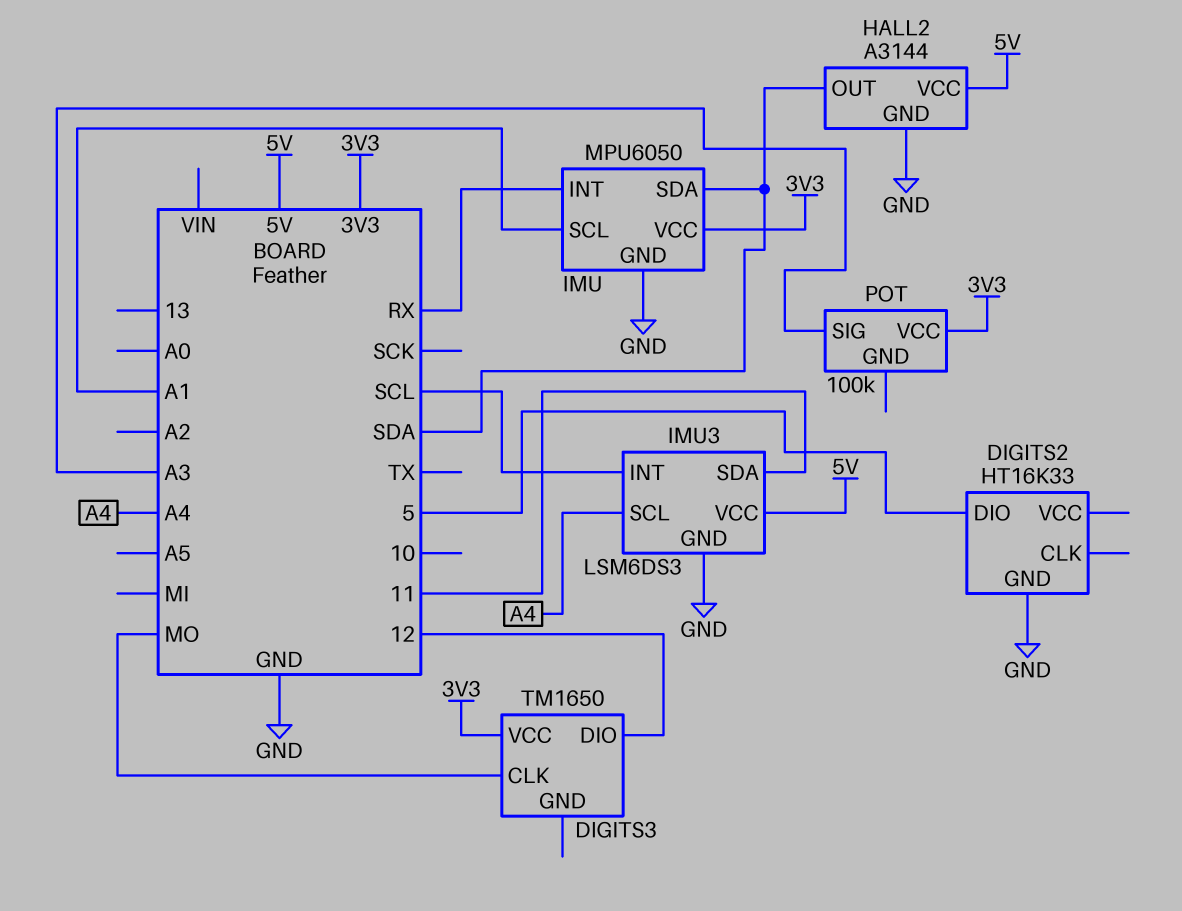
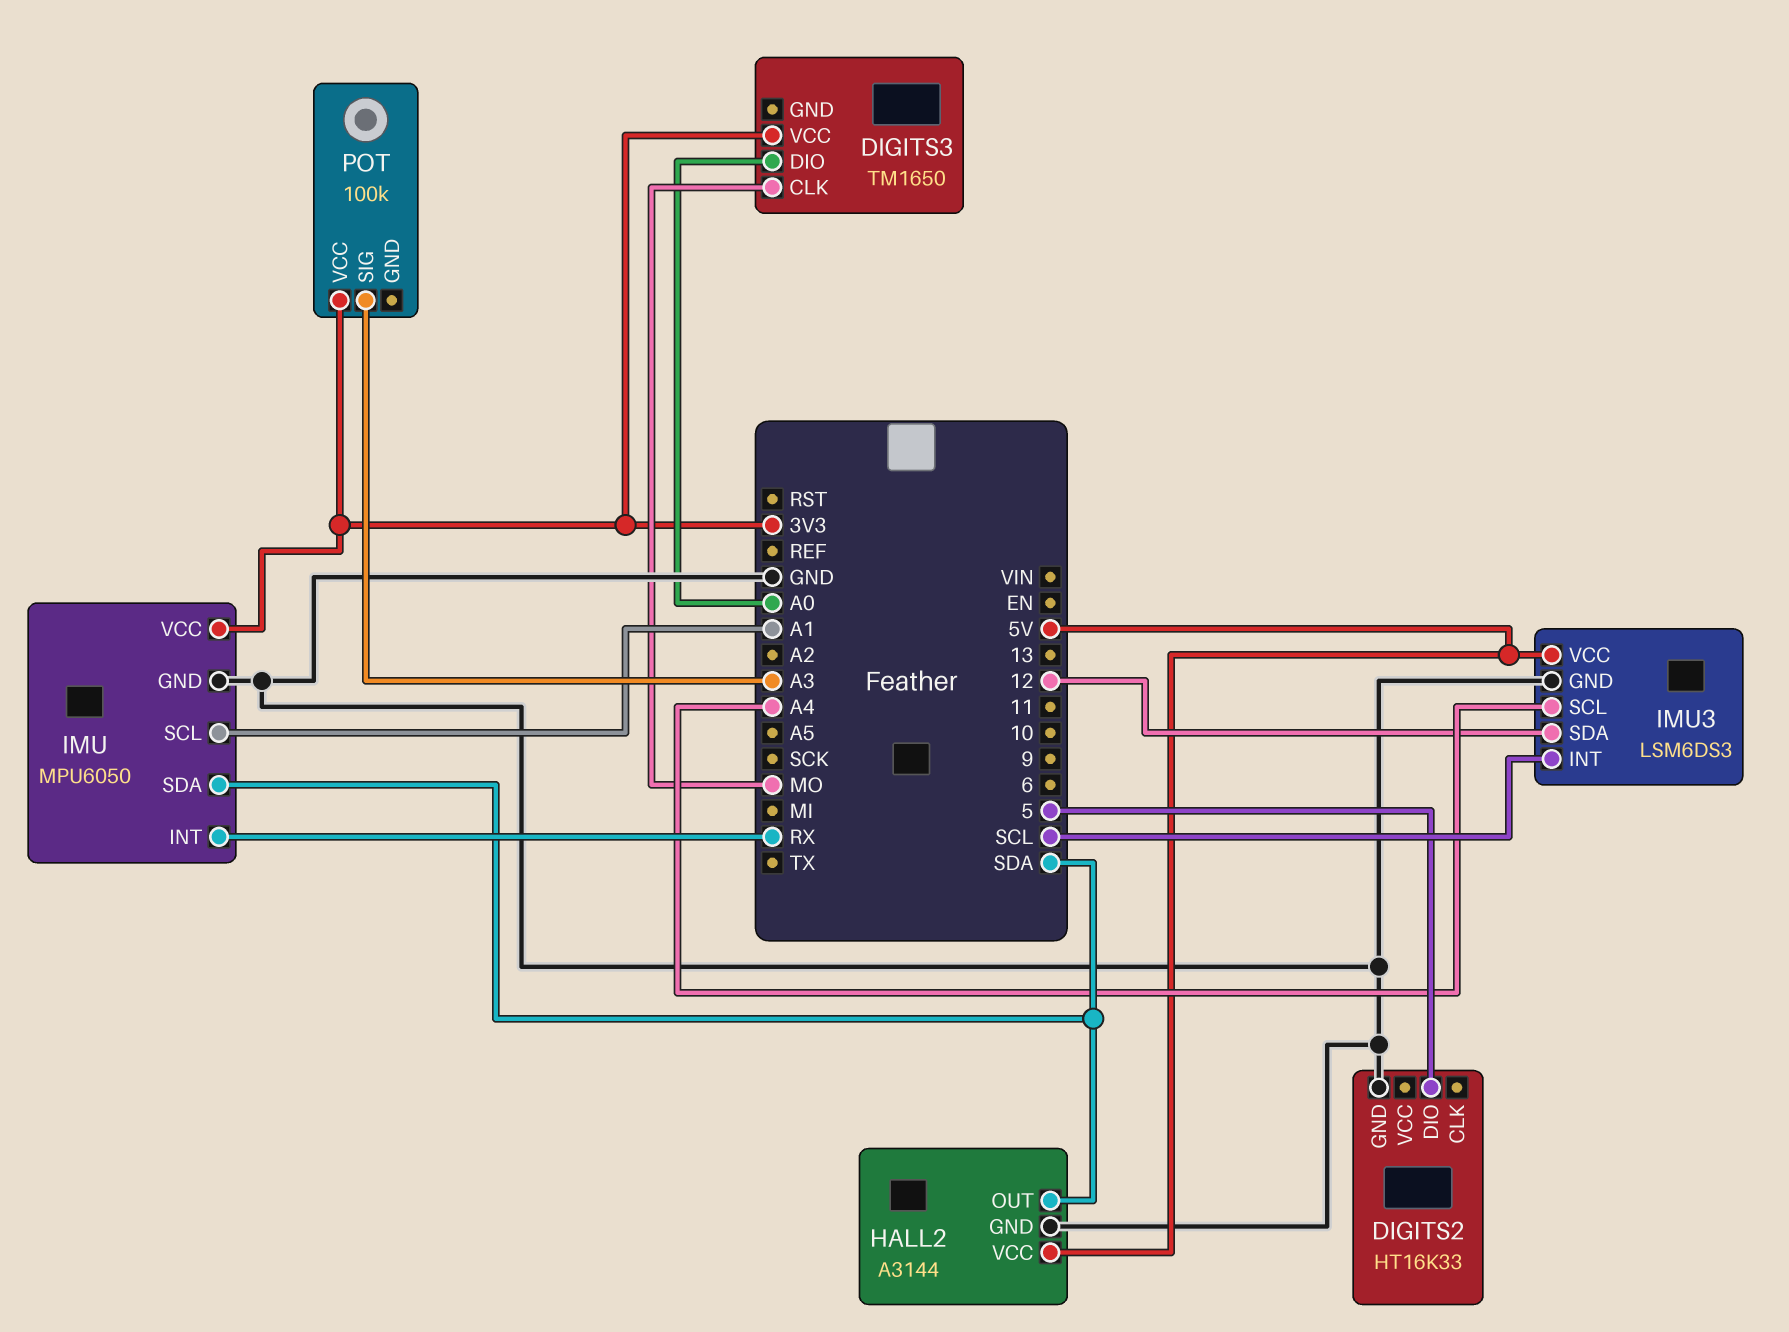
DIGITS3 pin DIO: 12 -> A0
IMU3 pin SDA: 11 -> 12

